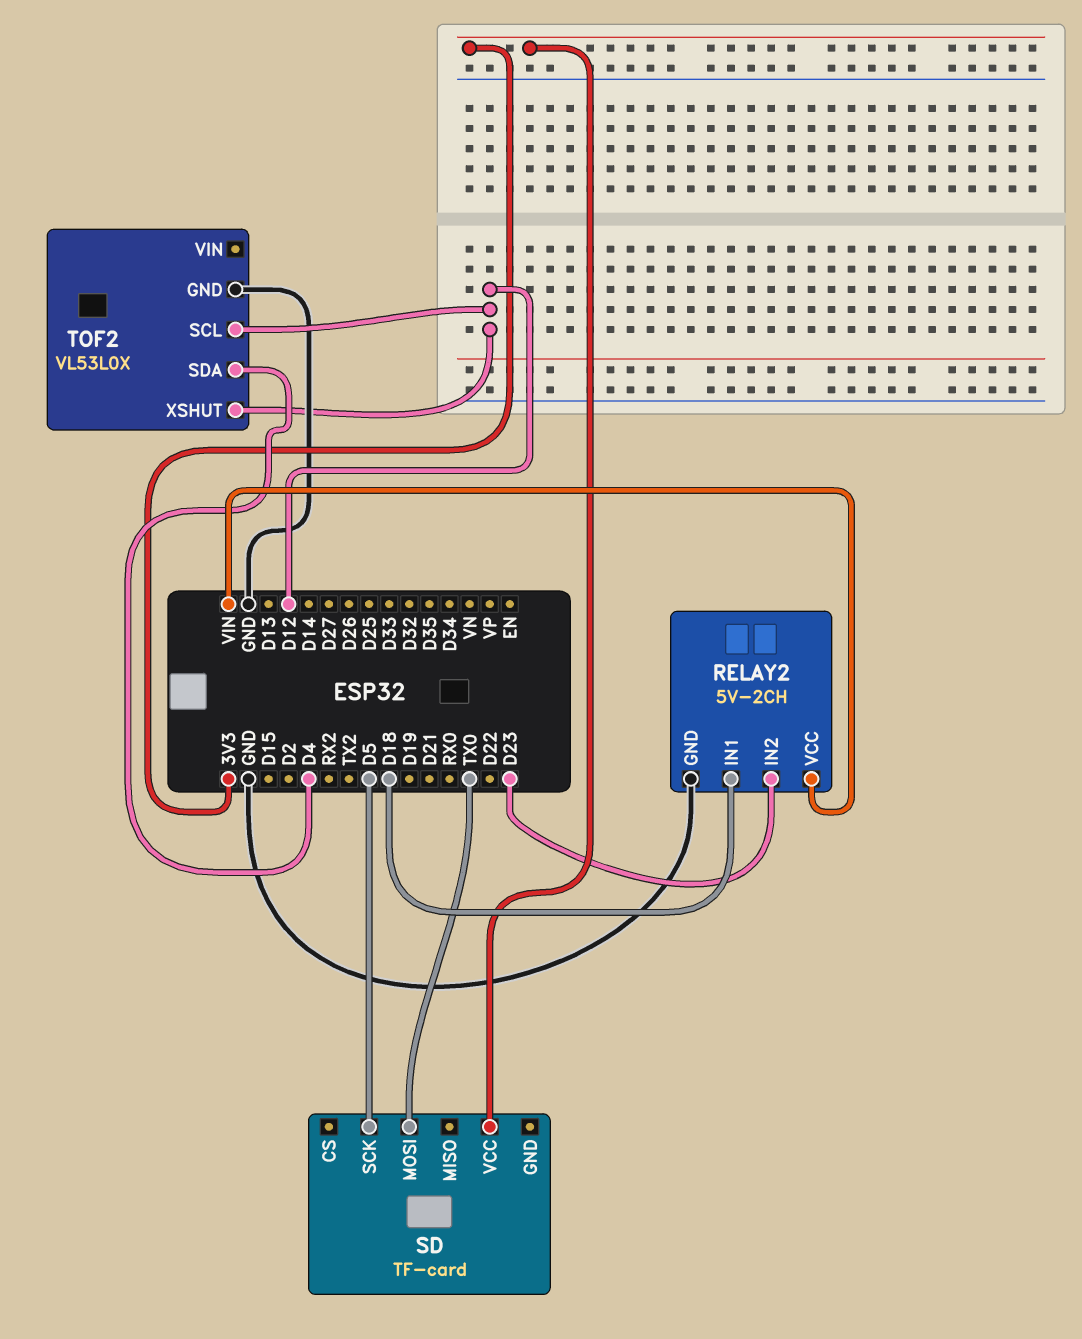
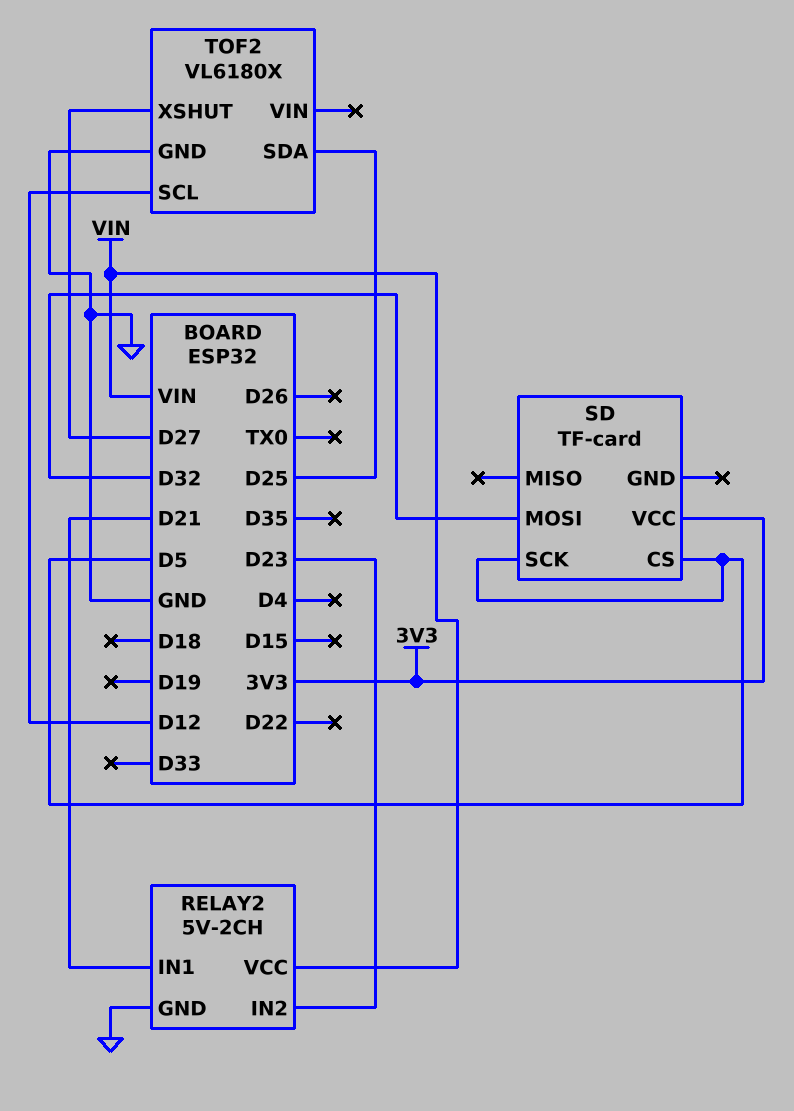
RELAY2 pin IN1: D18 -> D21
SD pin CS: none -> D5
SD pin MOSI: TX0 -> D32
TOF2: VL53L0X -> VL6180X
TOF2 pin SDA: D4 -> D25
TOF2 pin XSHUT: D12 -> D27

